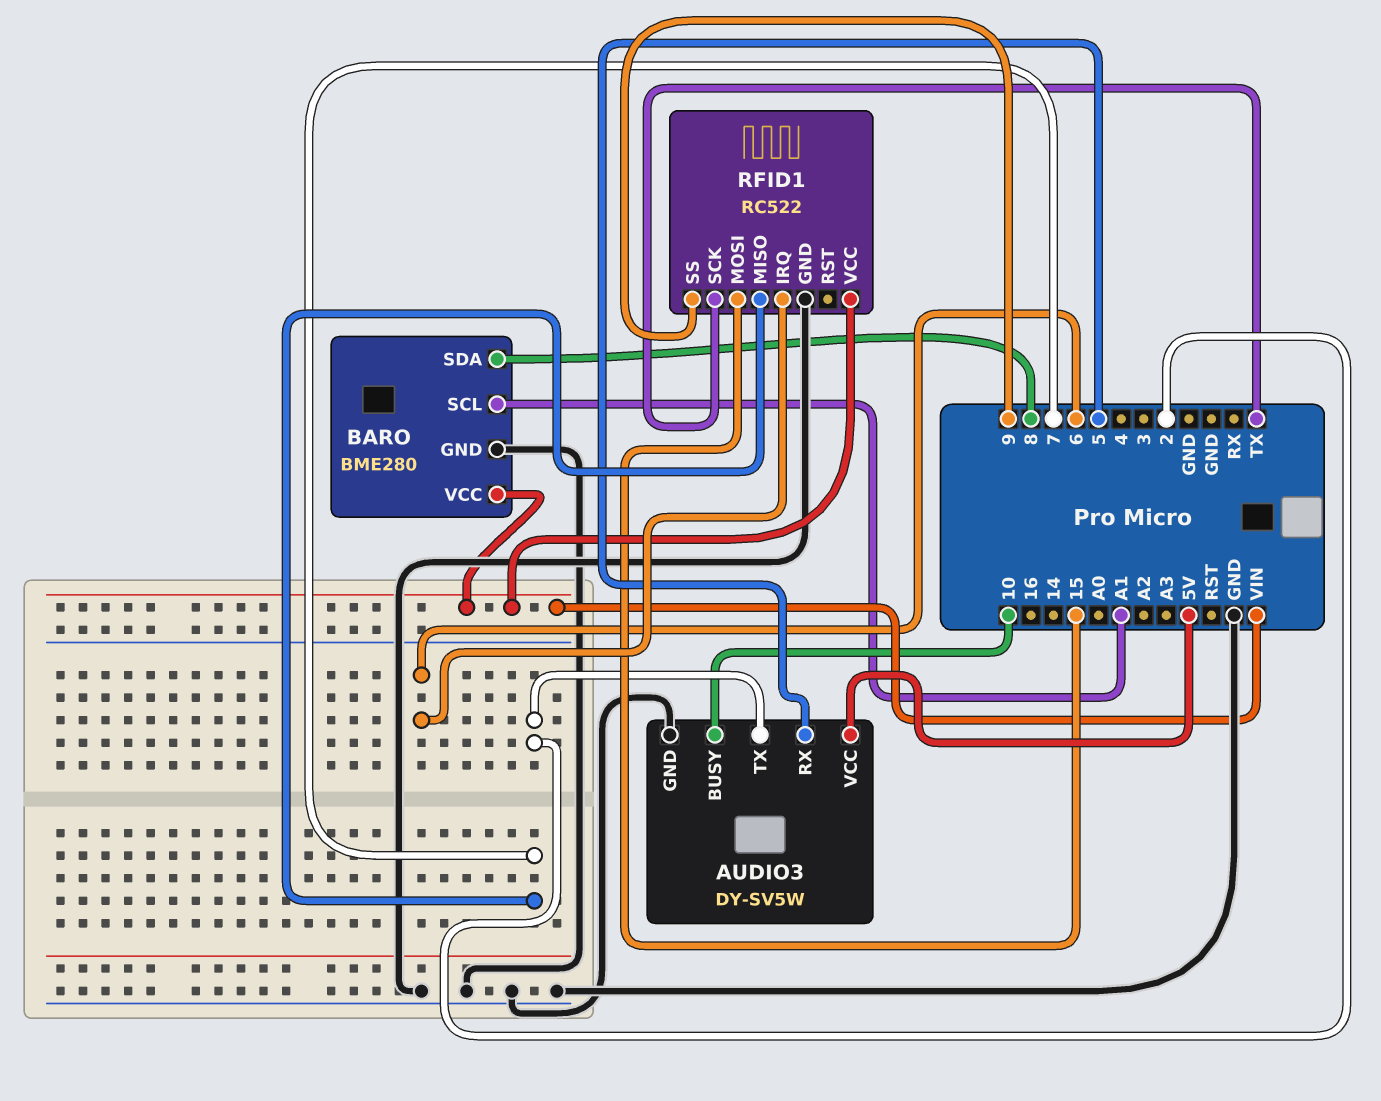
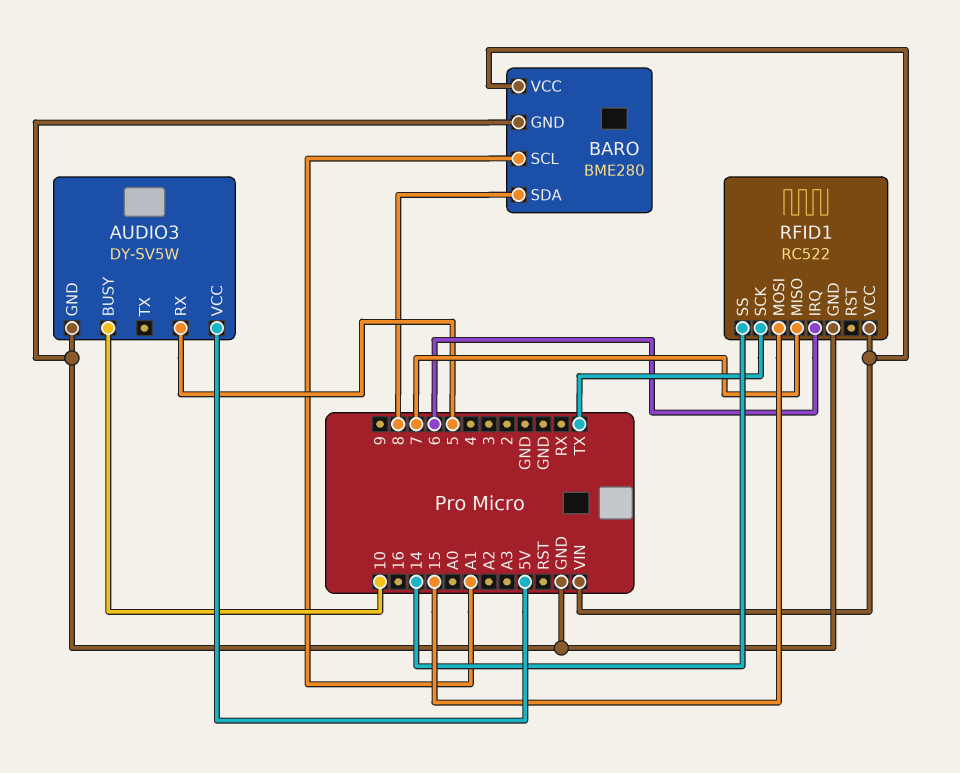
AUDIO3 pin TX: 2 -> none
RFID1 pin SS: 9 -> 14

